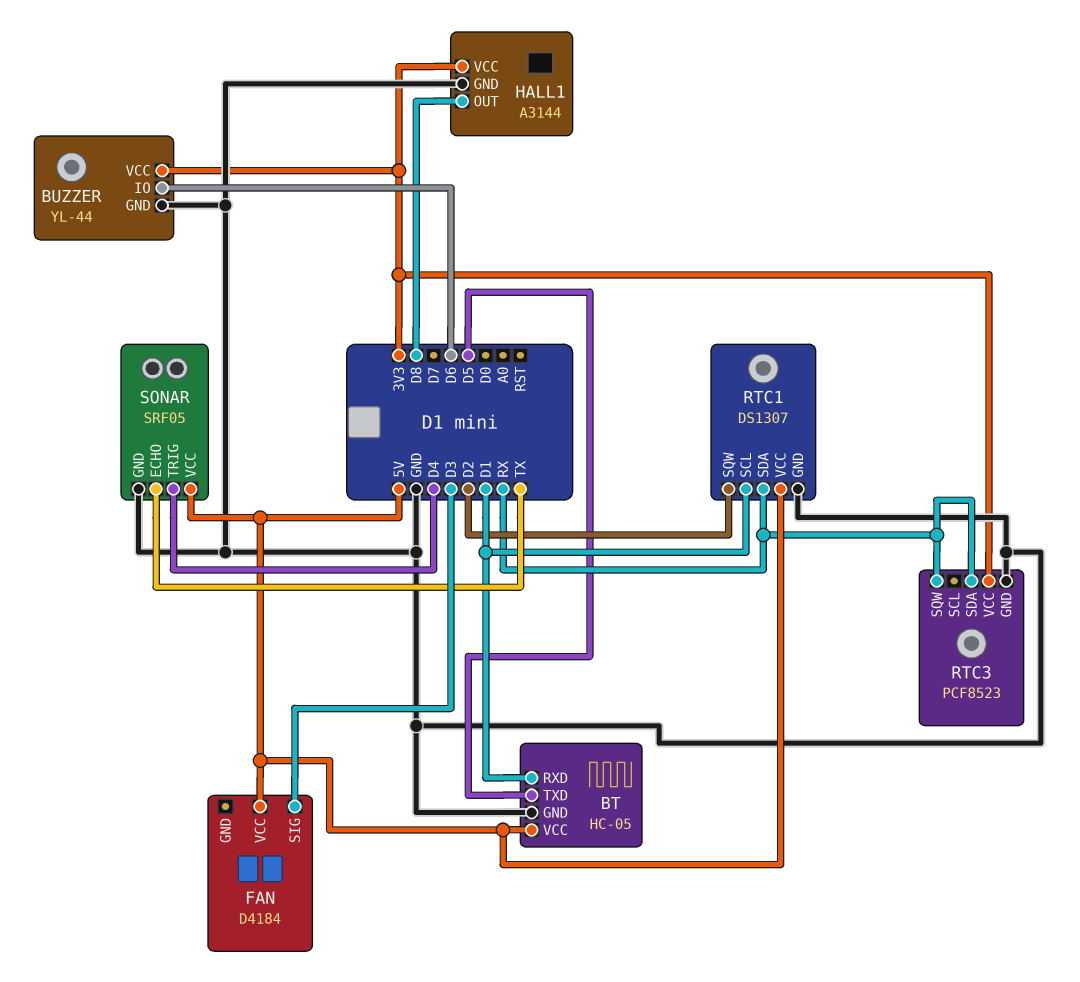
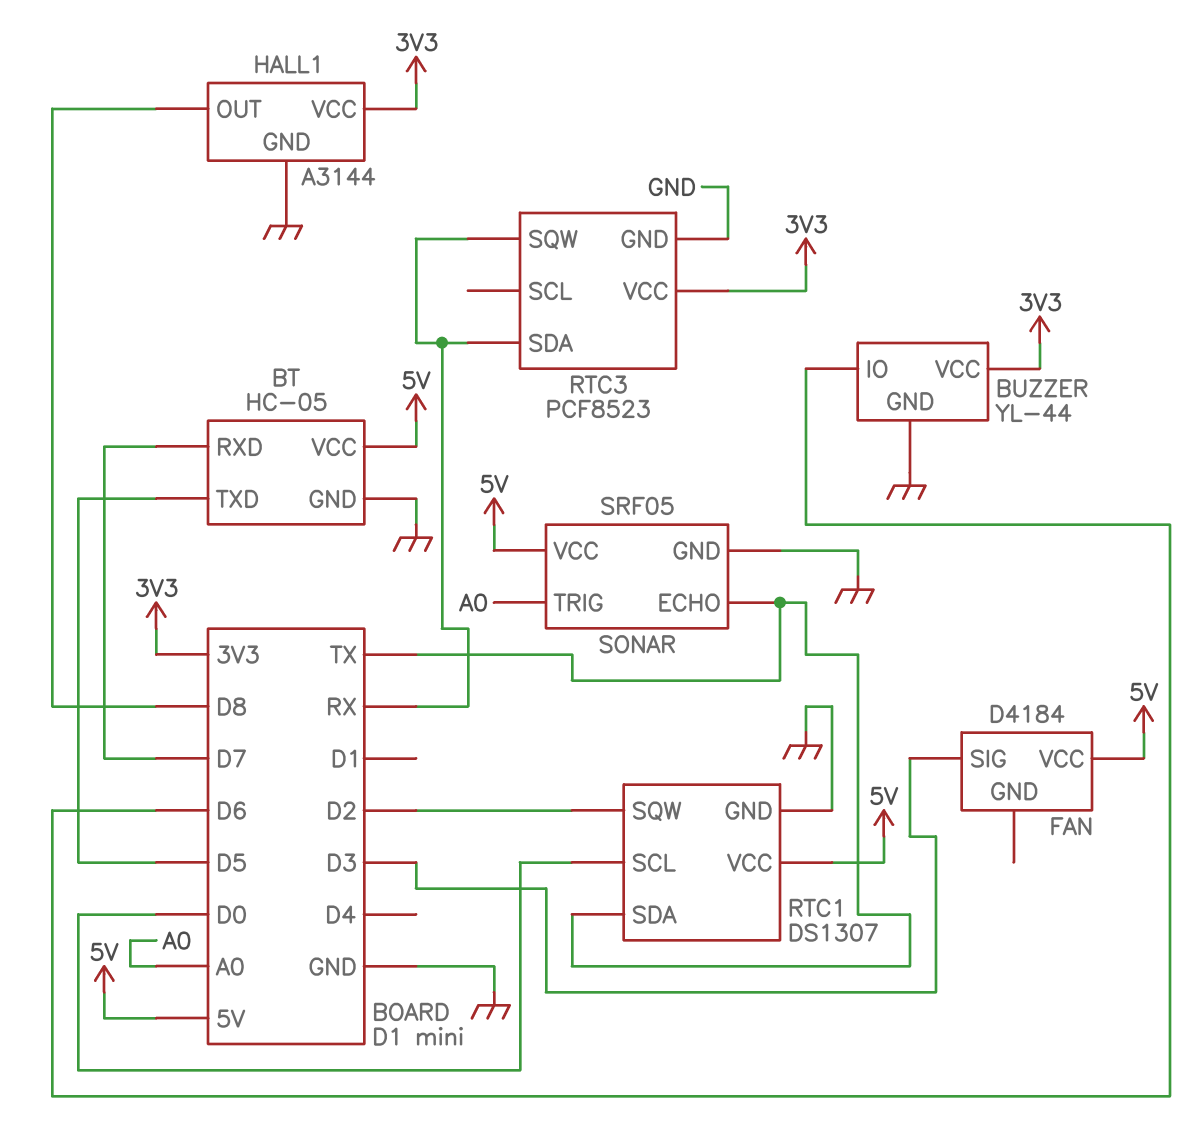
BT pin RXD: D1 -> D7
RTC1 pin SCL: D1 -> D0
RTC1 pin SDA: RX -> TX
SONAR pin TRIG: D4 -> A0

